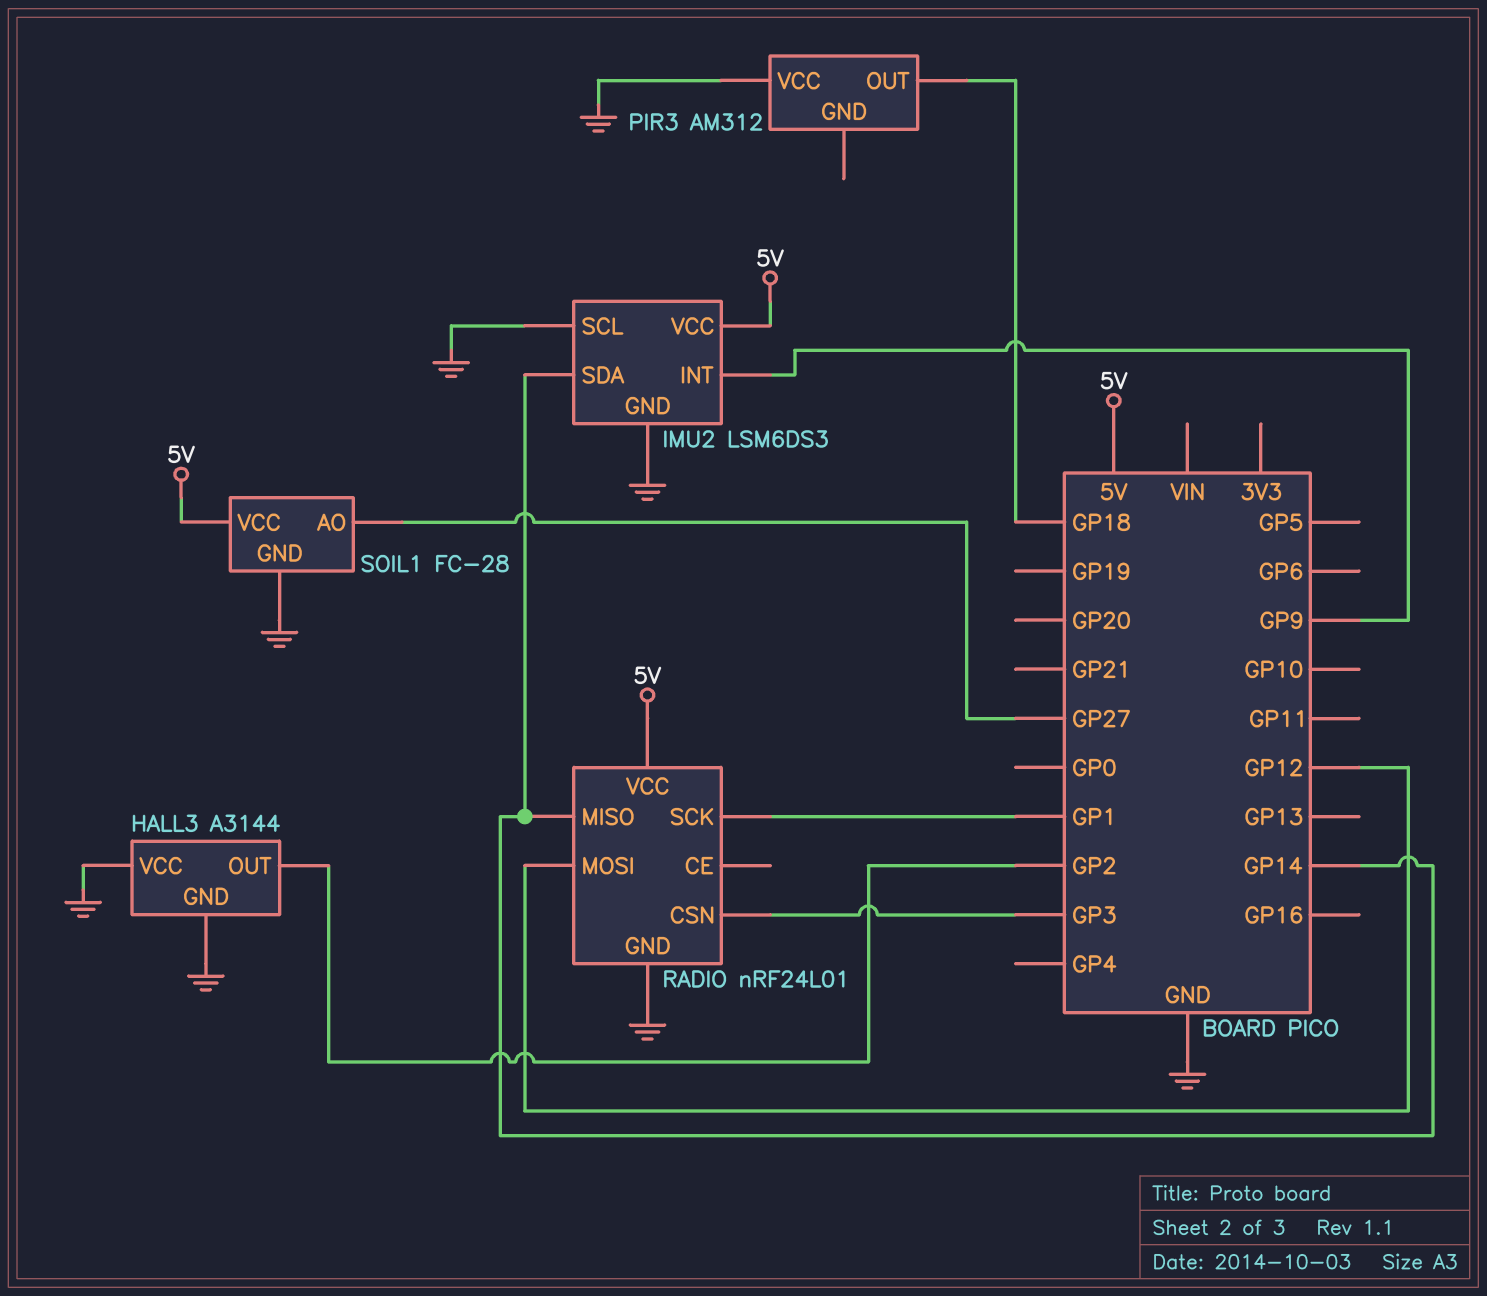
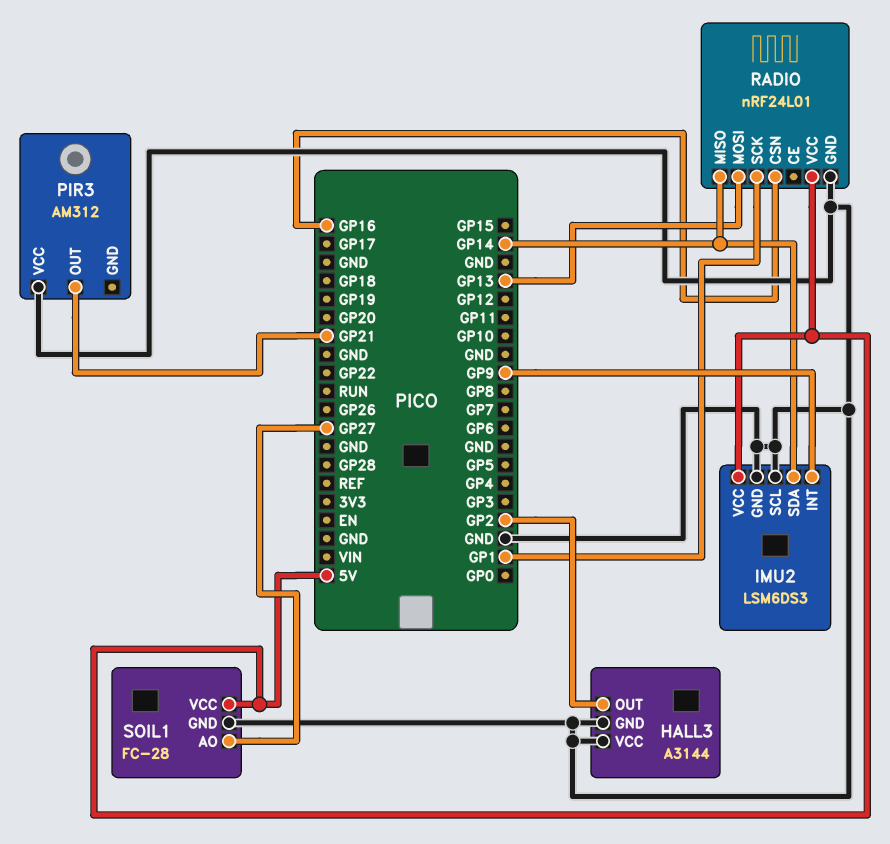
PIR3 pin OUT: GP18 -> GP21
RADIO pin CSN: GP3 -> GP16
RADIO pin MOSI: GP12 -> GP13

